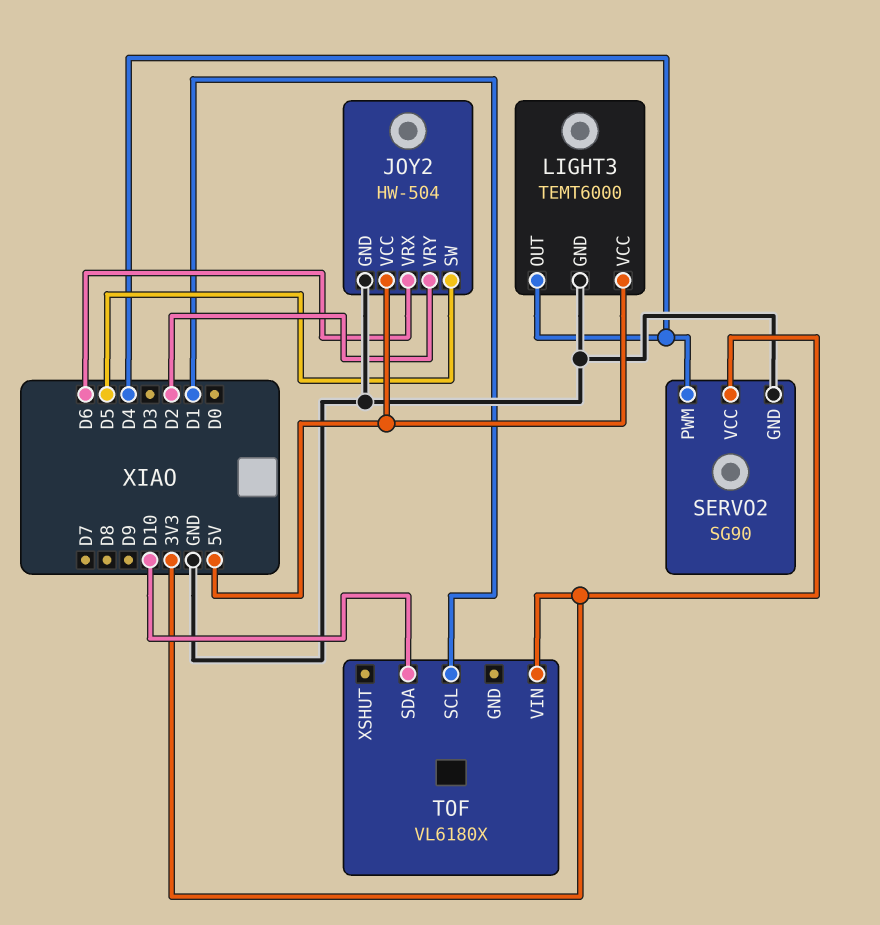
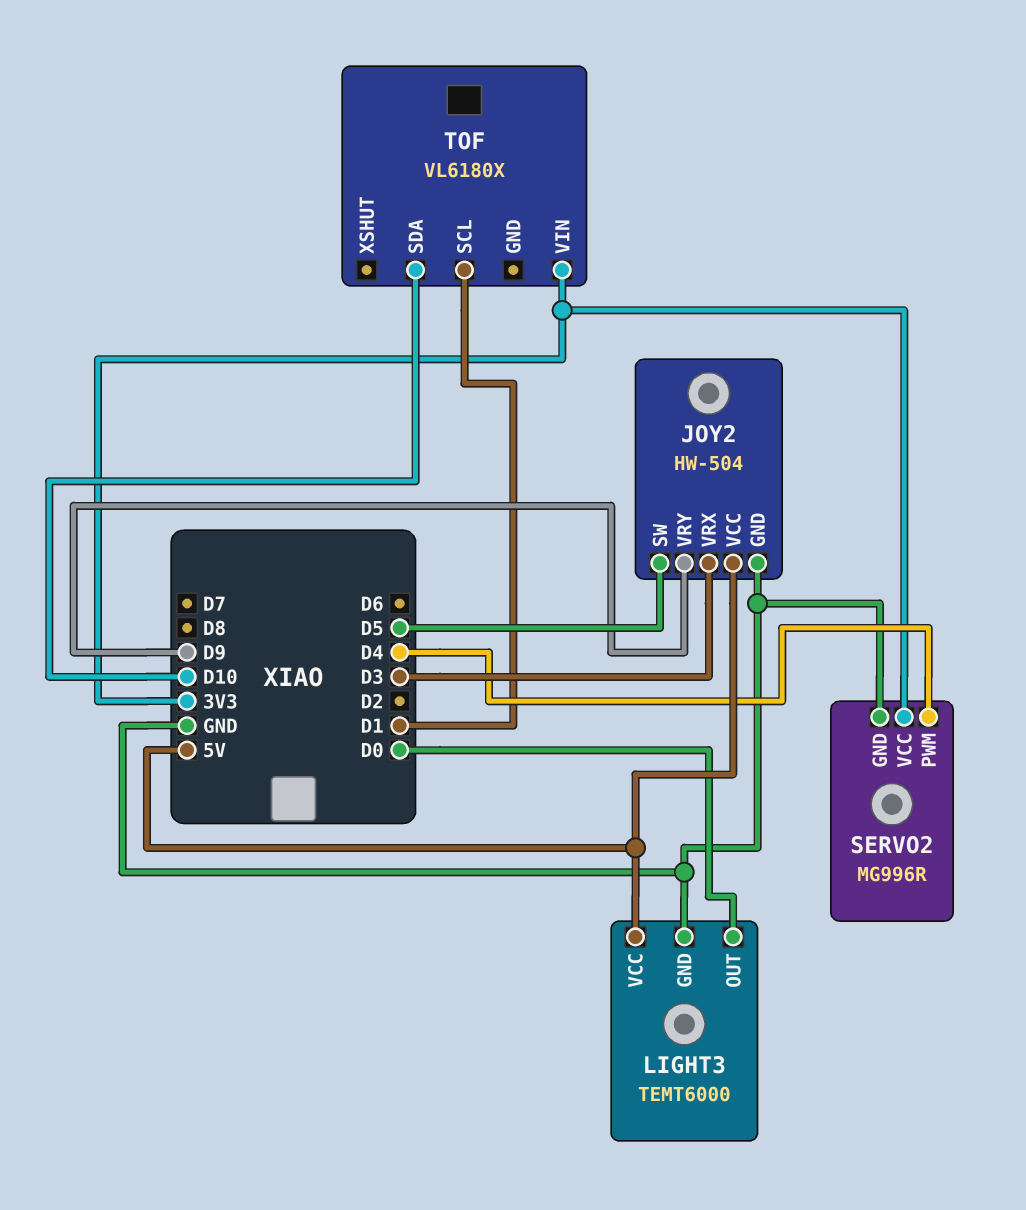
JOY2 pin VRX: D6 -> D3
JOY2 pin VRY: D2 -> D9
LIGHT3 pin OUT: D4 -> D0
SERVO2: SG90 -> MG996R

